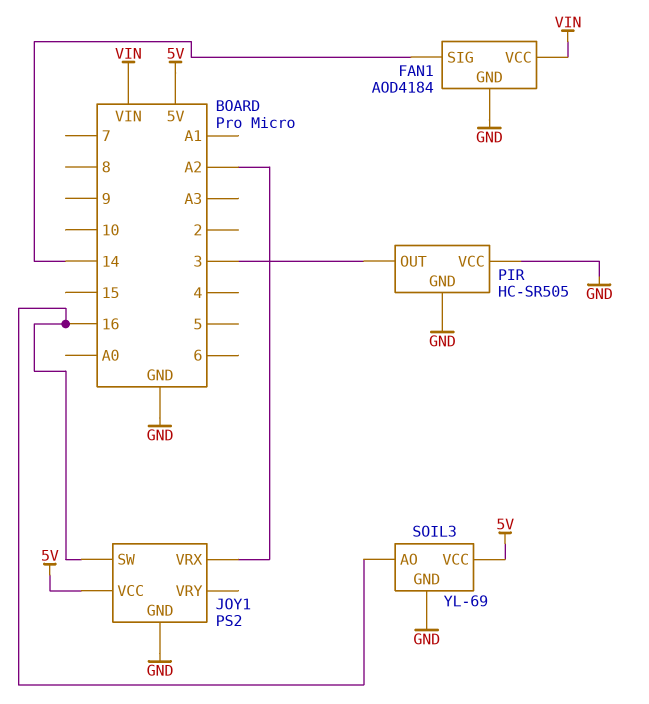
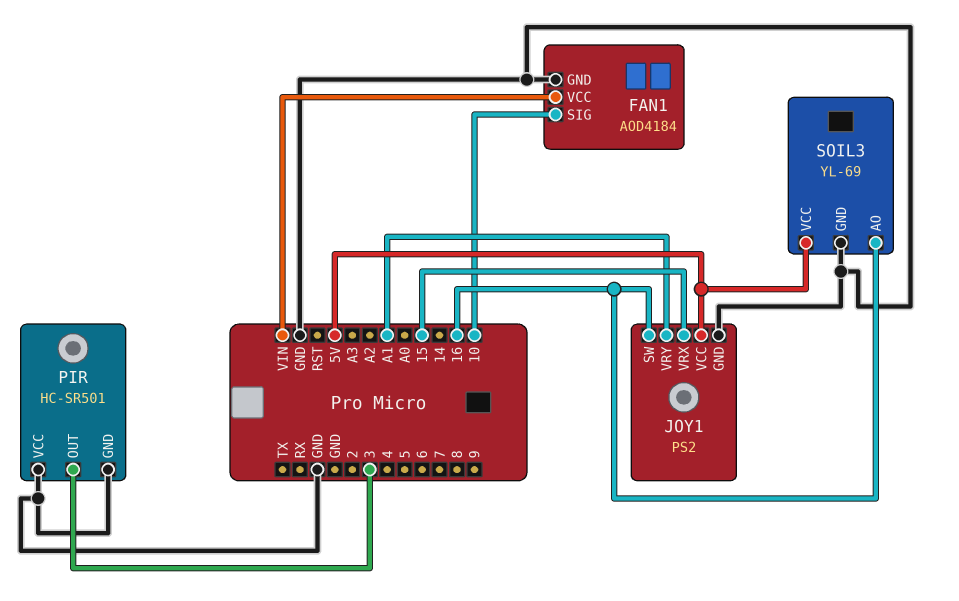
FAN1 pin SIG: 14 -> 10
JOY1 pin VRX: A2 -> 15
JOY1 pin VRY: none -> A1
PIR: HC-SR505 -> HC-SR501

